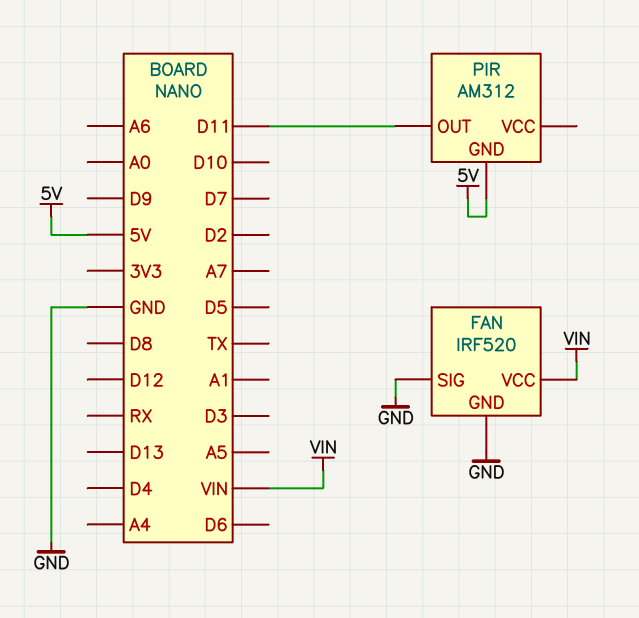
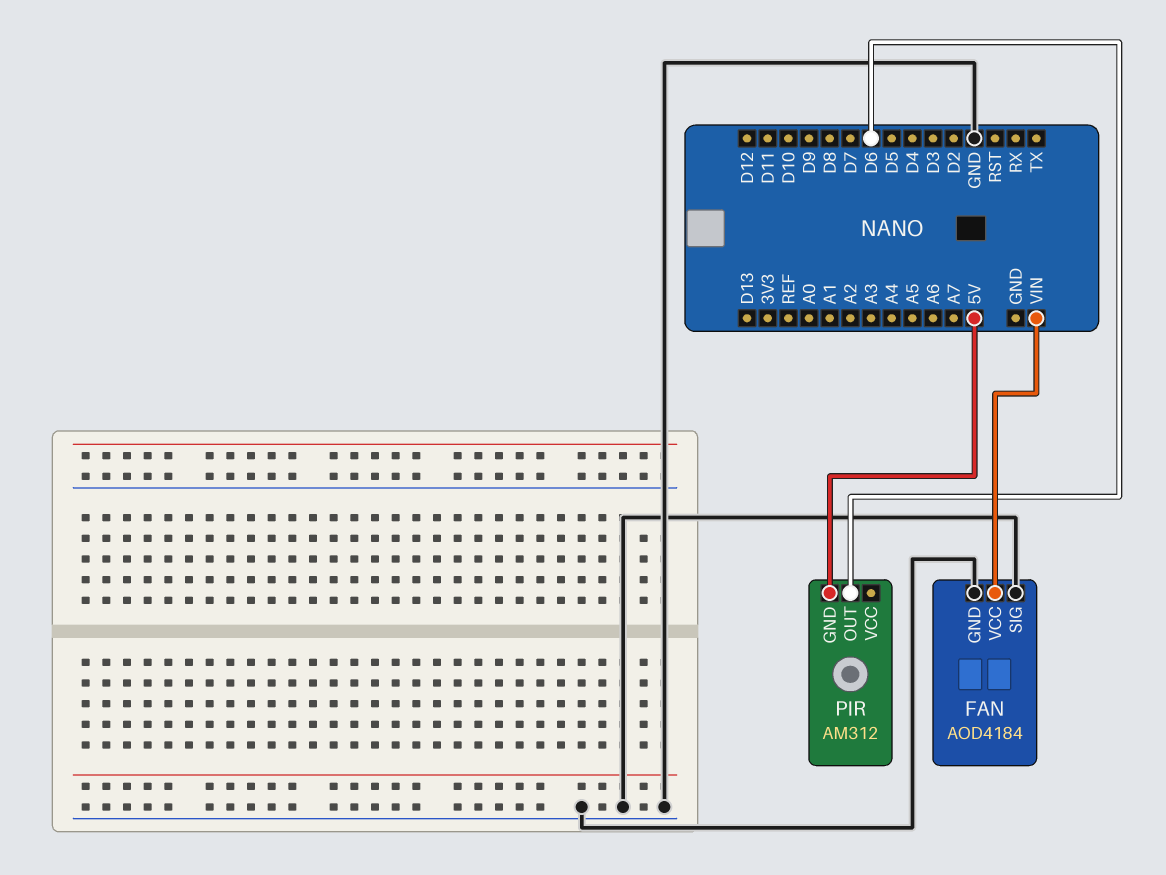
FAN: IRF520 -> AOD4184
PIR pin OUT: D11 -> D6

